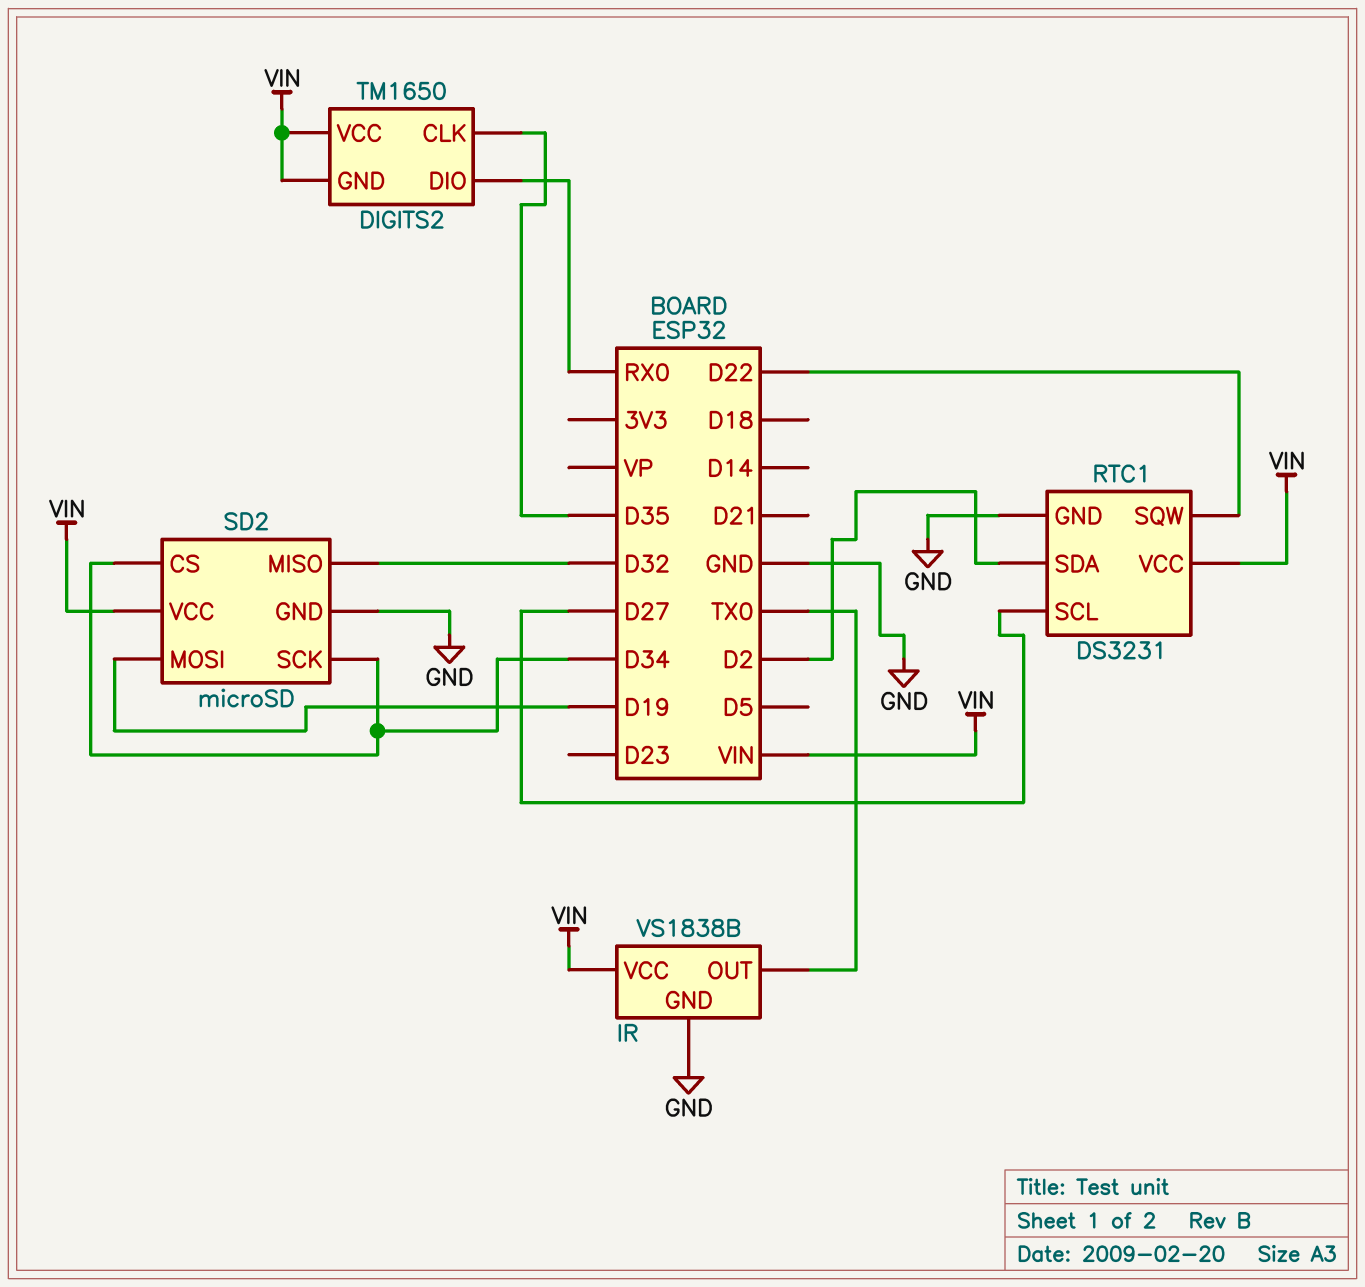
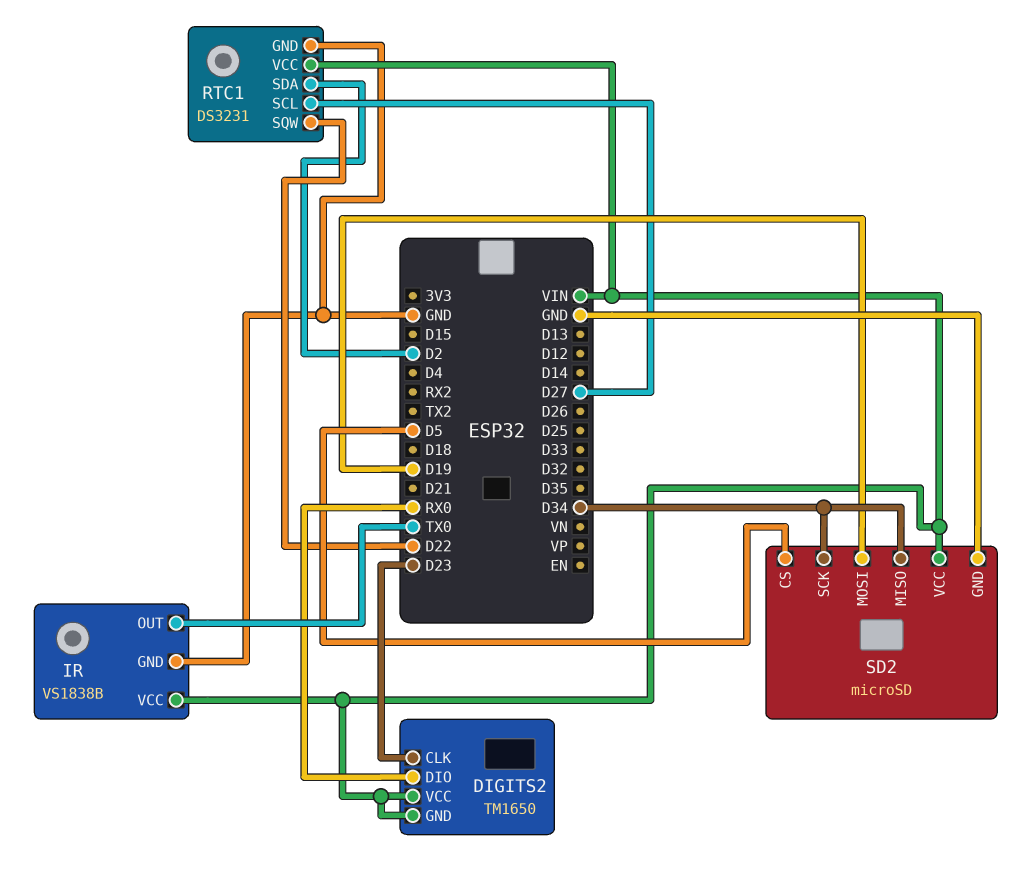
DIGITS2 pin CLK: D35 -> D23
SD2 pin CS: D34 -> D5
SD2 pin MISO: D32 -> D34

